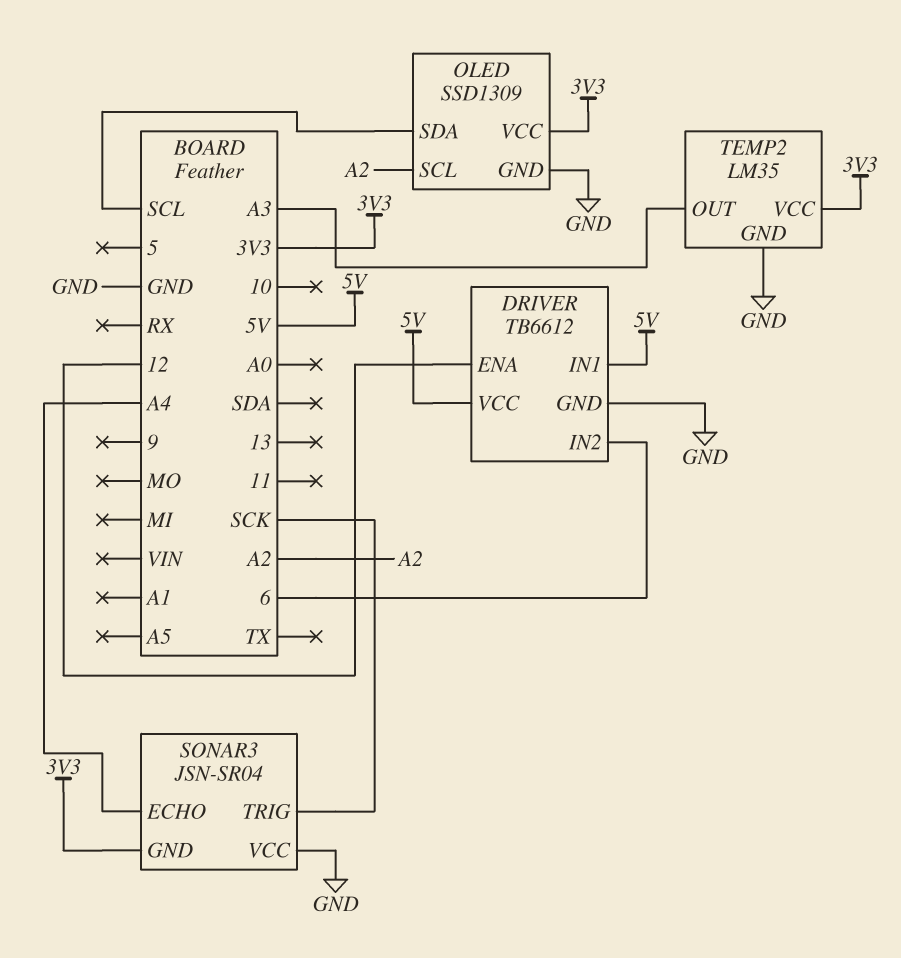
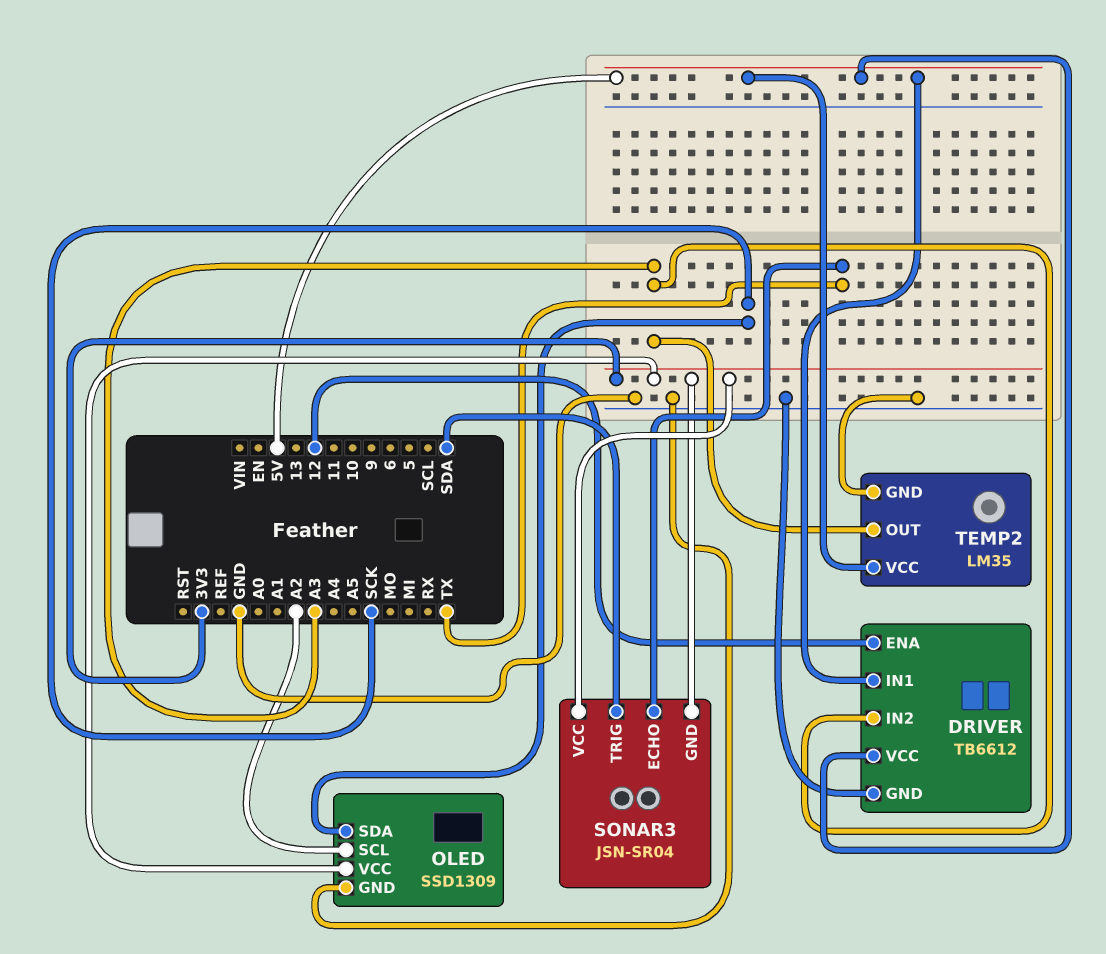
DRIVER pin IN2: 6 -> A3
OLED pin SDA: SCL -> SCK
SONAR3 pin ECHO: A4 -> TX
SONAR3 pin TRIG: SCK -> SDA
SONAR3 pin VCC: GND -> 3V3
TEMP2 pin VCC: 3V3 -> 5V

